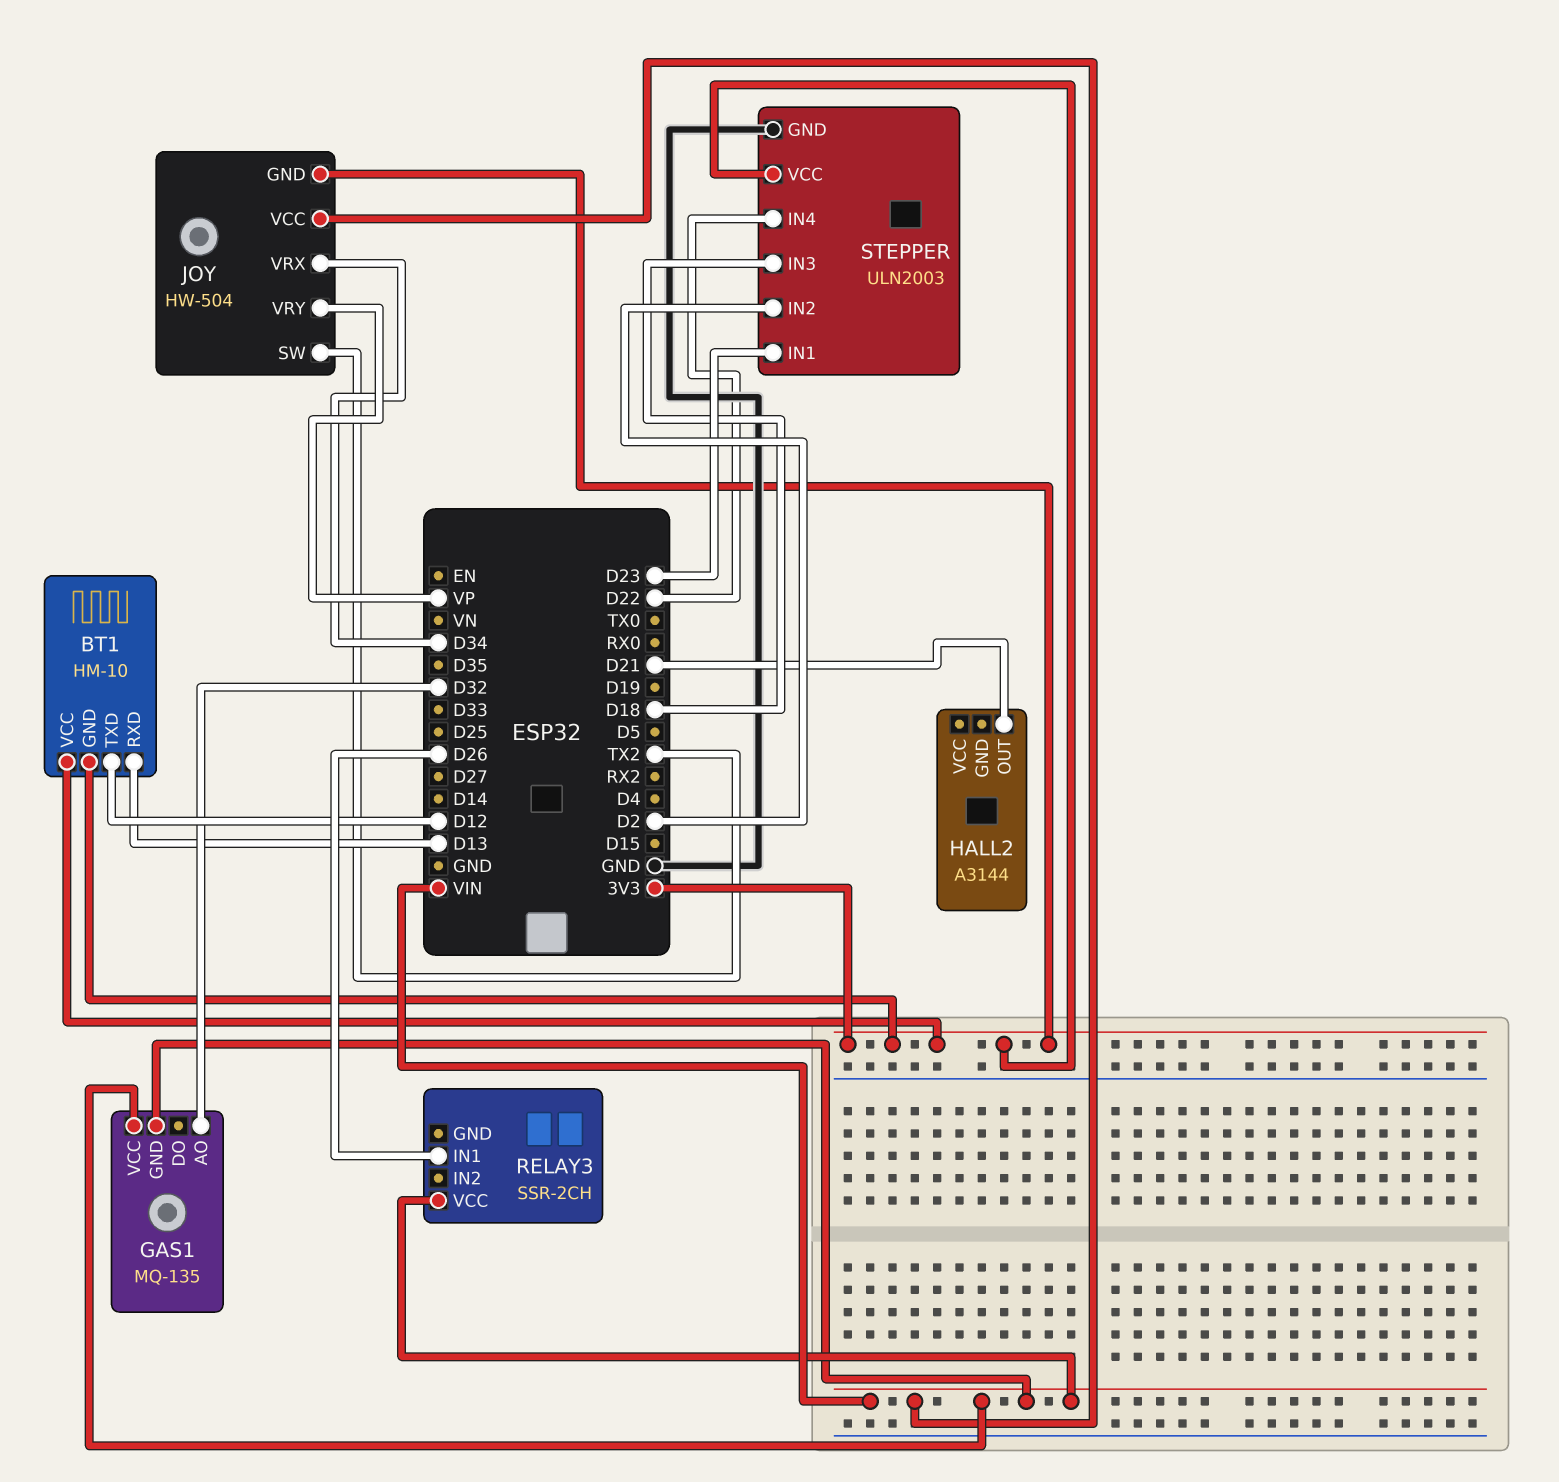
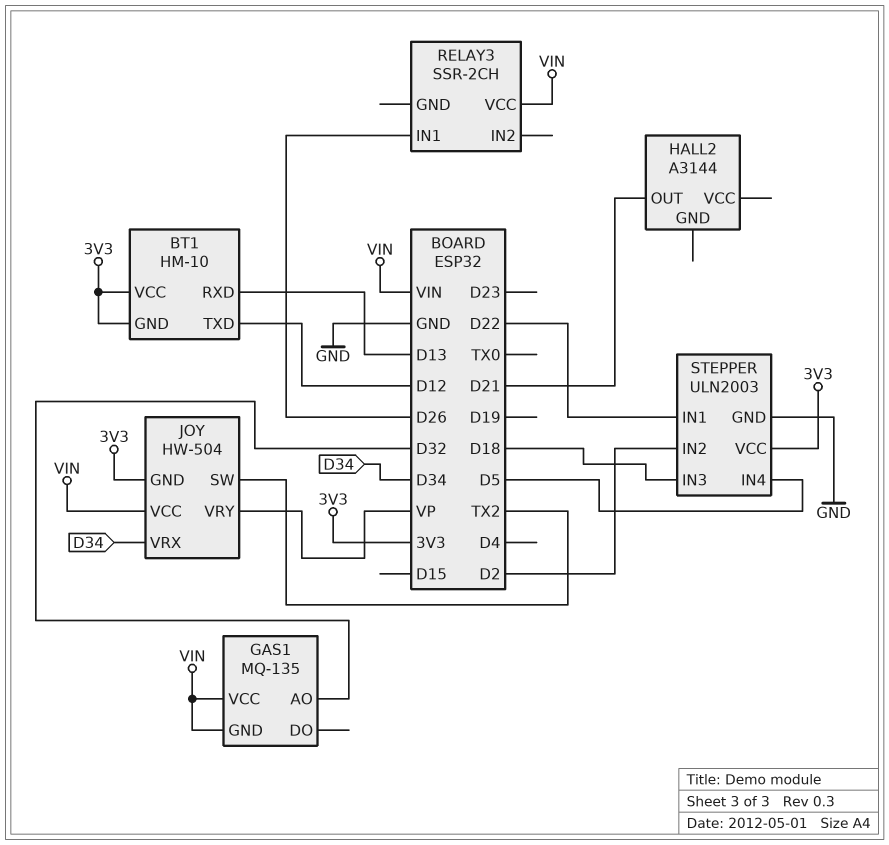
STEPPER pin IN1: D23 -> D22
STEPPER pin IN4: D22 -> D5

